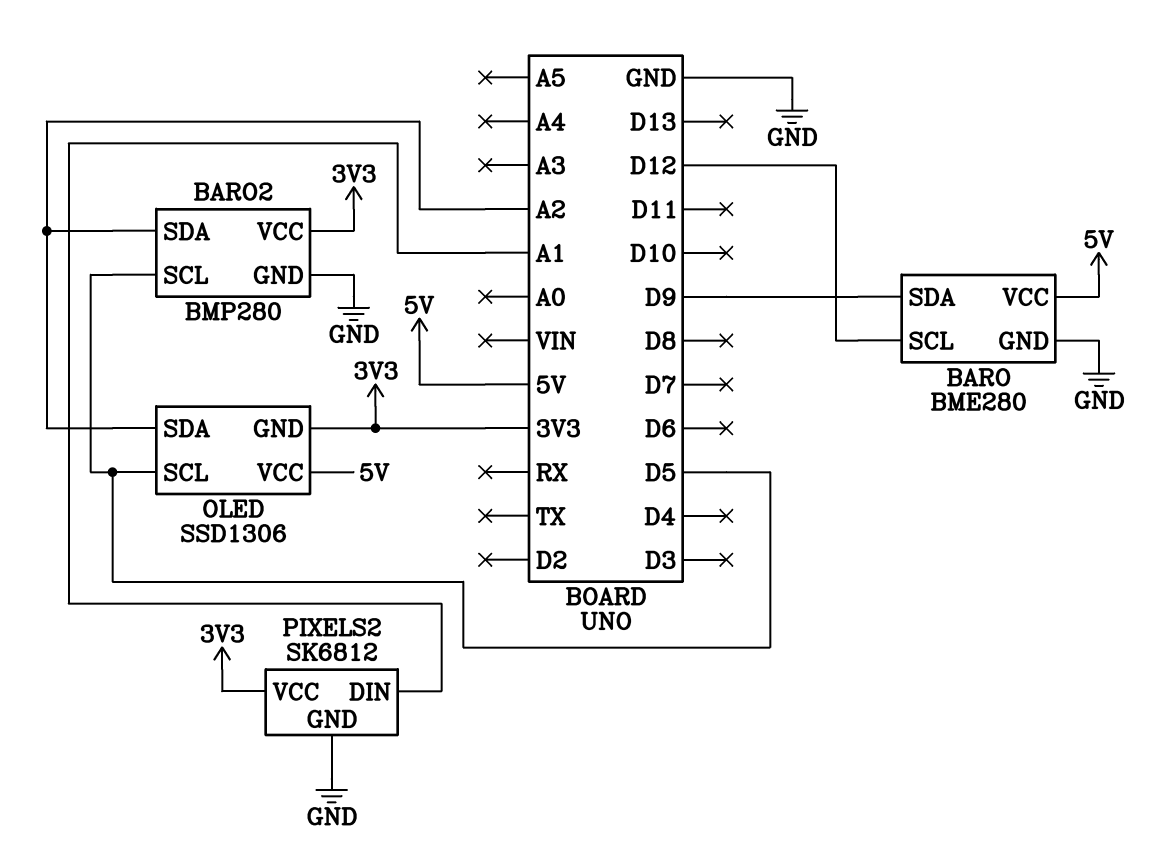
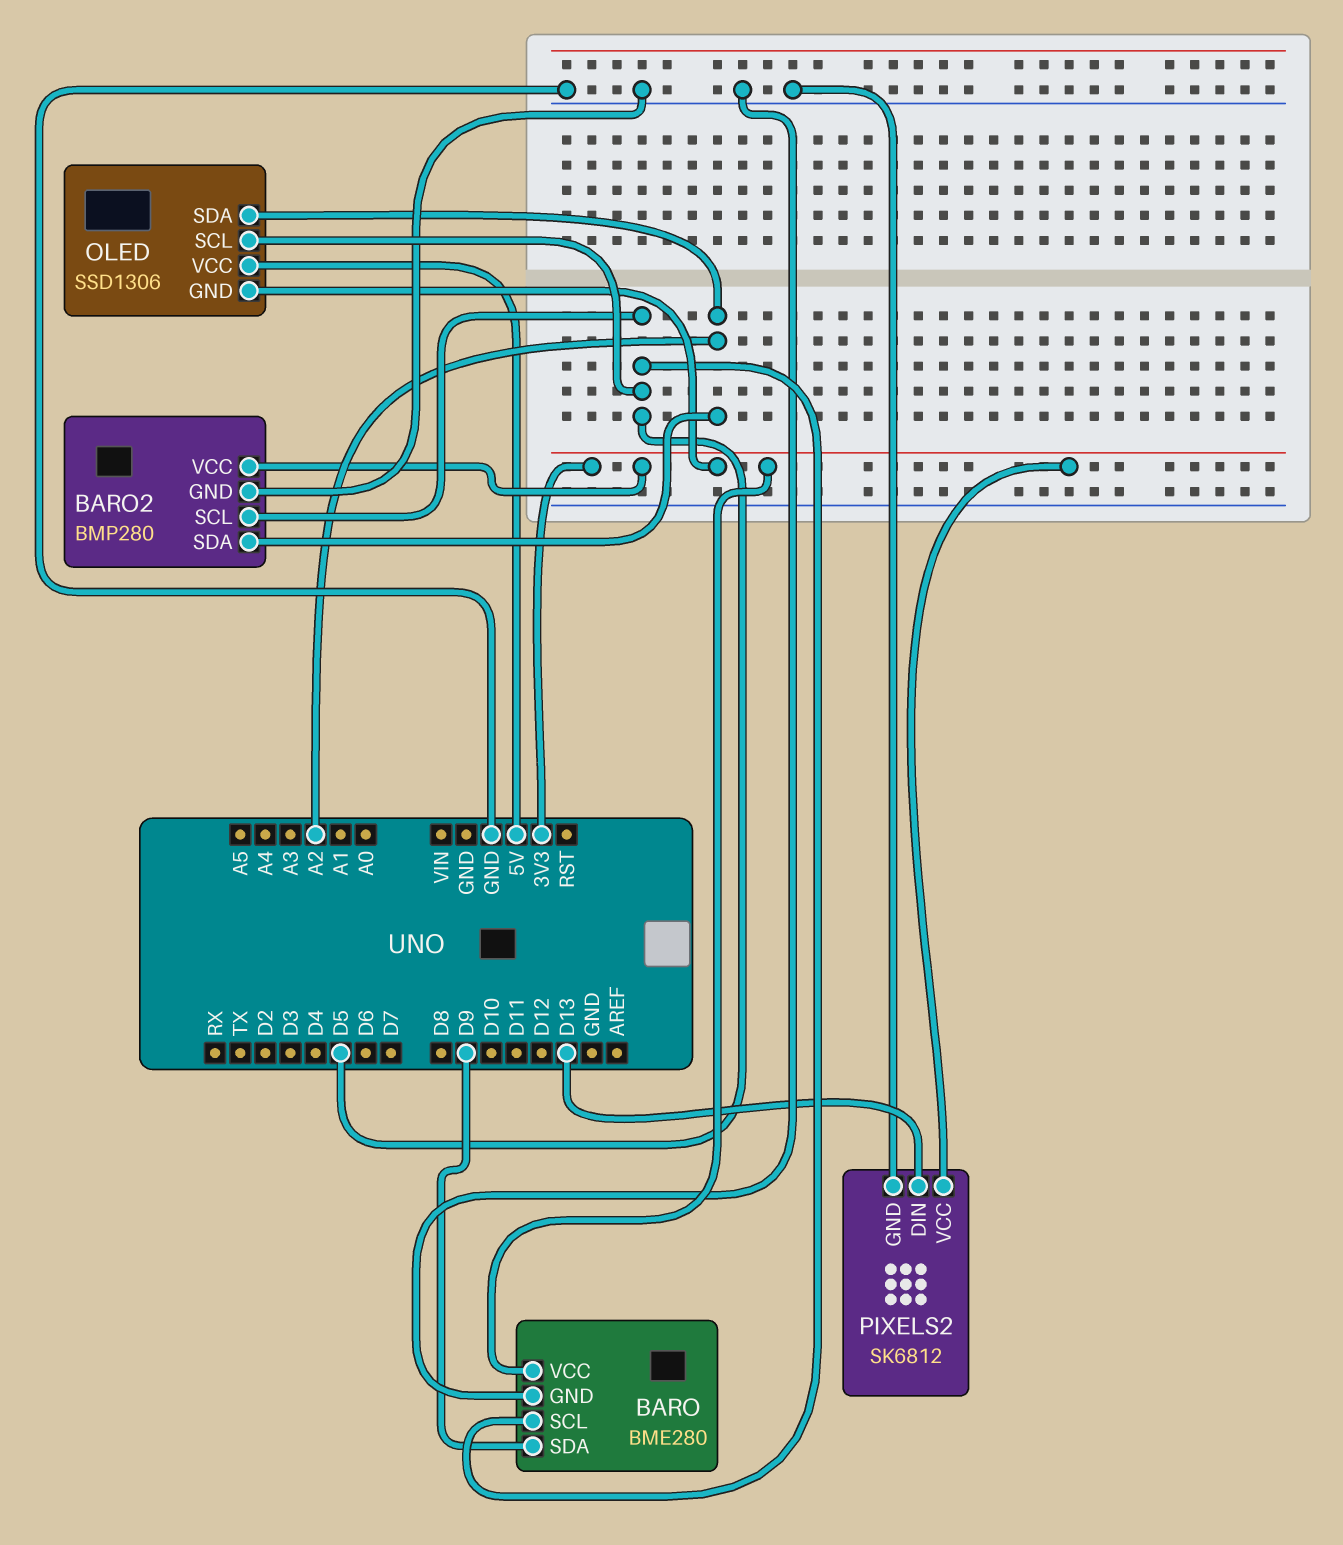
BARO pin SCL: D12 -> D5
BARO pin VCC: 5V -> 3V3
PIXELS2 pin DIN: A1 -> D13

